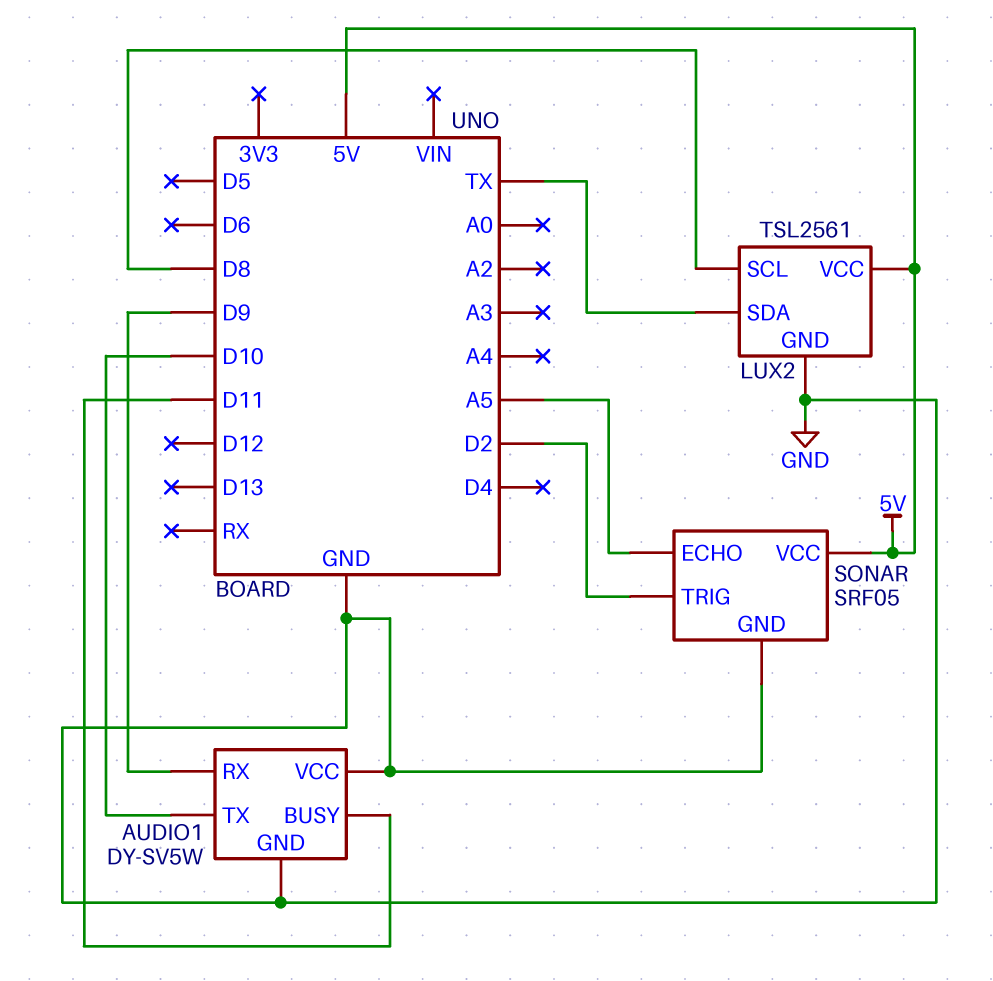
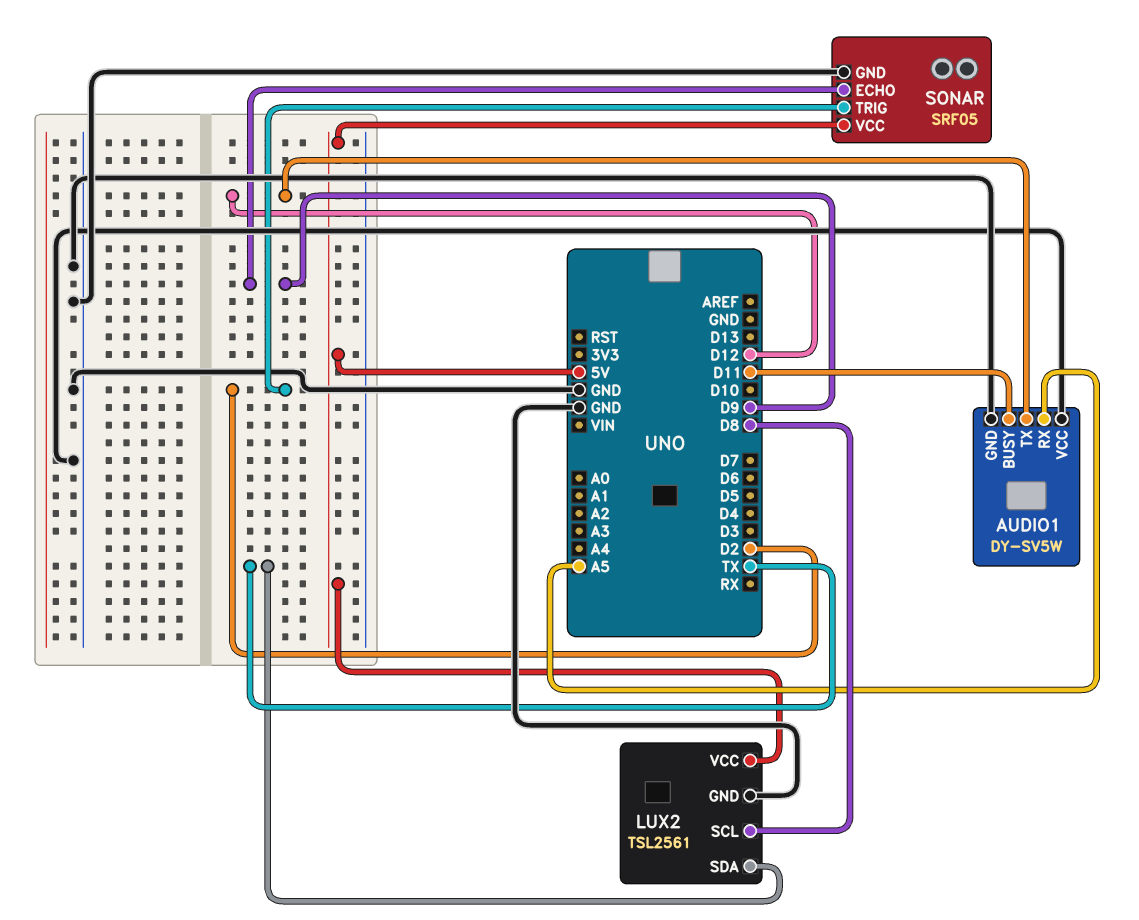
AUDIO1 pin RX: D9 -> A5
AUDIO1 pin TX: D10 -> D12
SONAR pin ECHO: A5 -> D9

